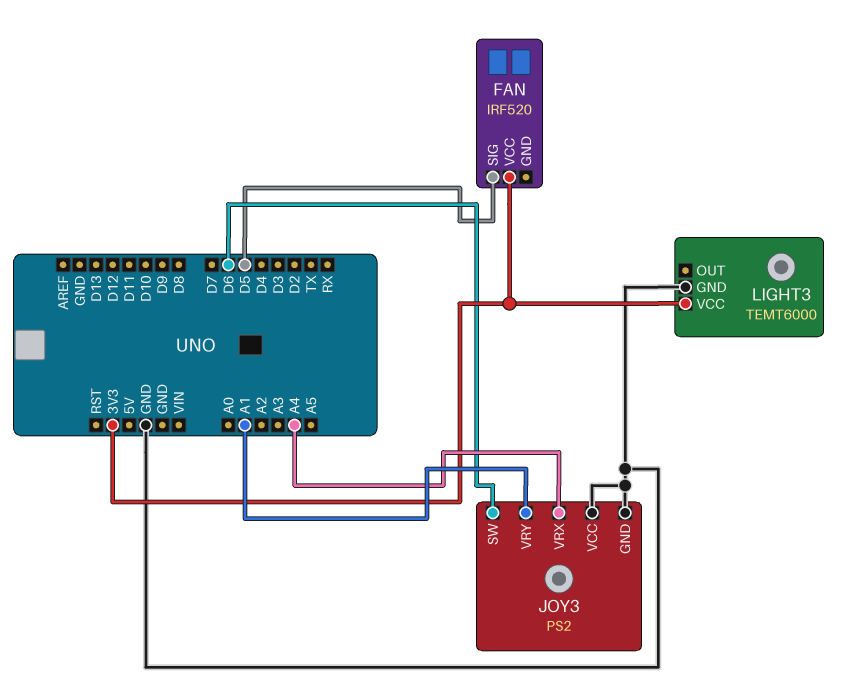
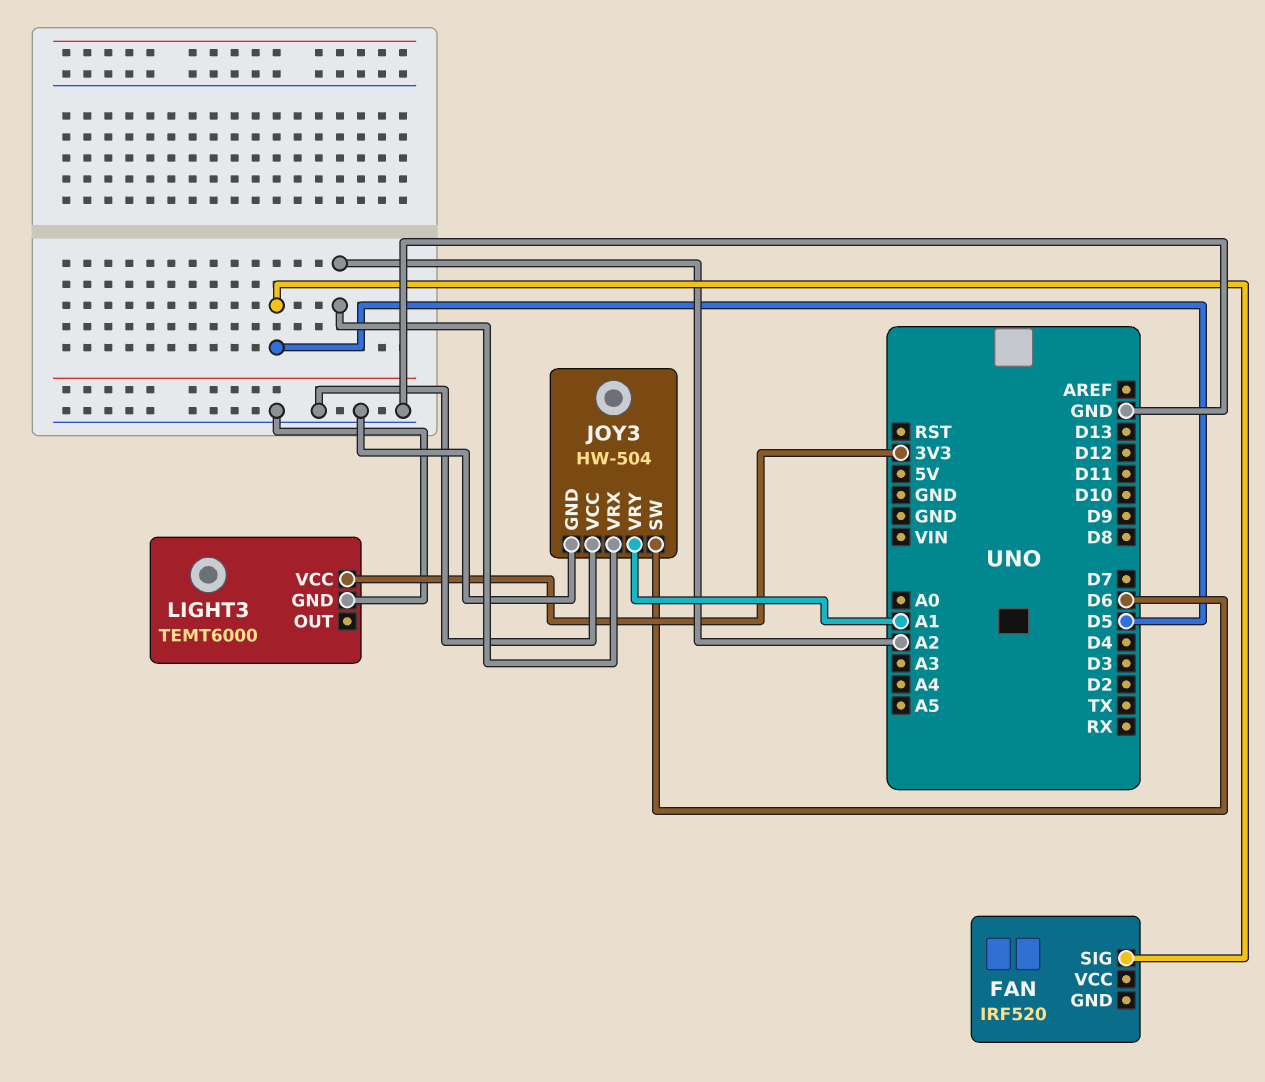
FAN pin VCC: 3V3 -> none
JOY3: PS2 -> HW-504
JOY3 pin VRX: A4 -> A2

